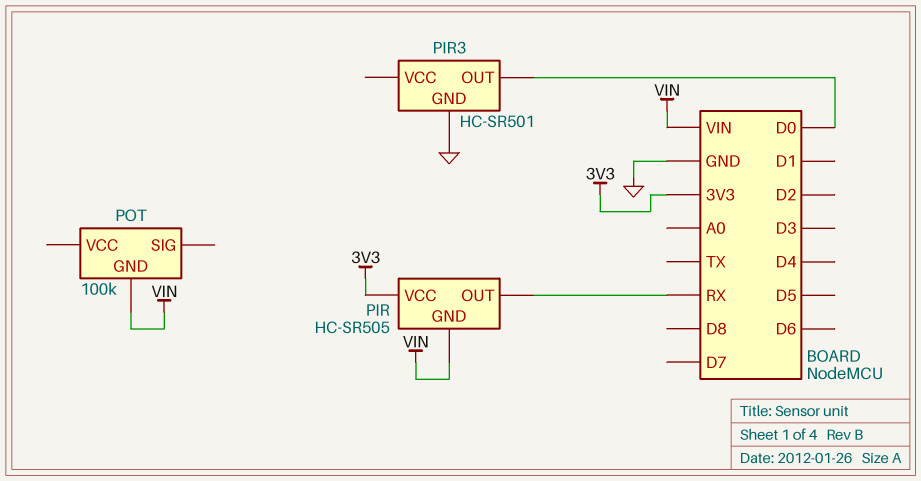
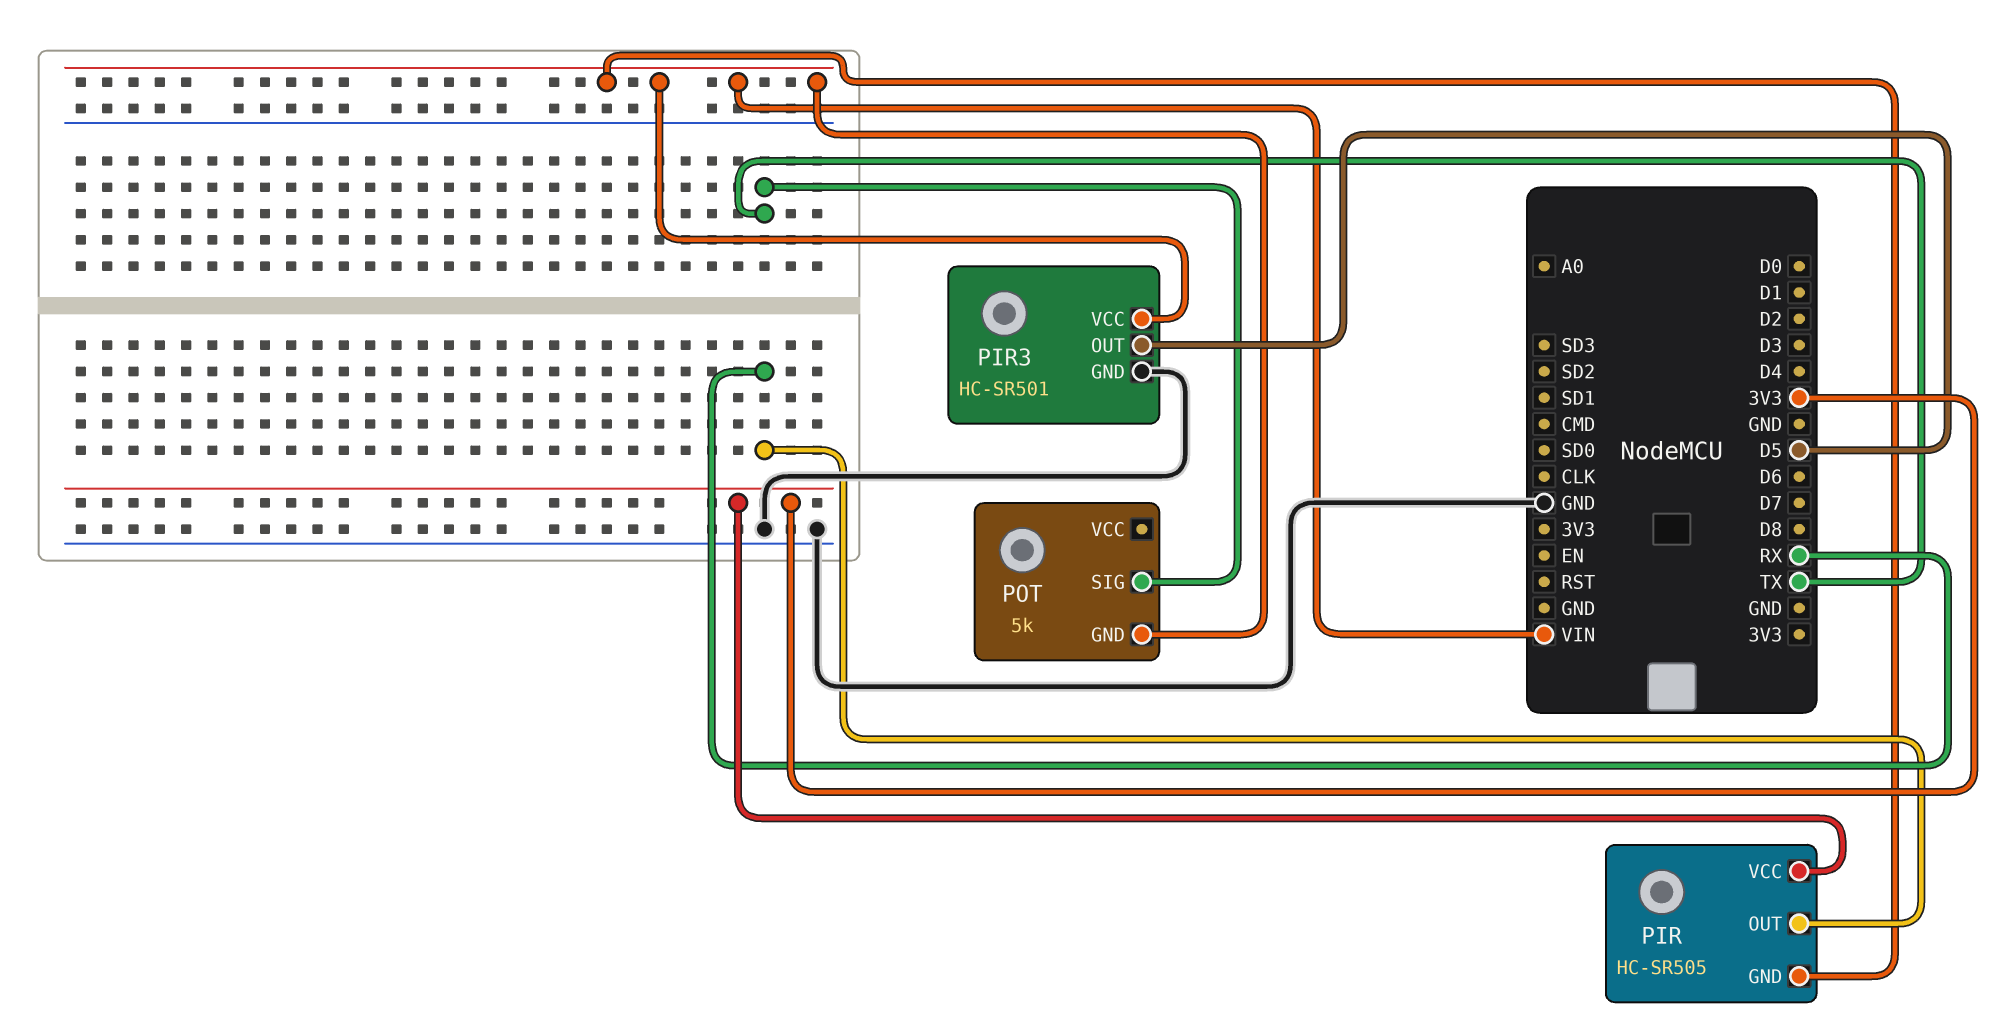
PIR3 pin OUT: D0 -> D5
PIR3 pin VCC: none -> VIN
POT: 100k -> 5k
POT pin SIG: none -> TX

